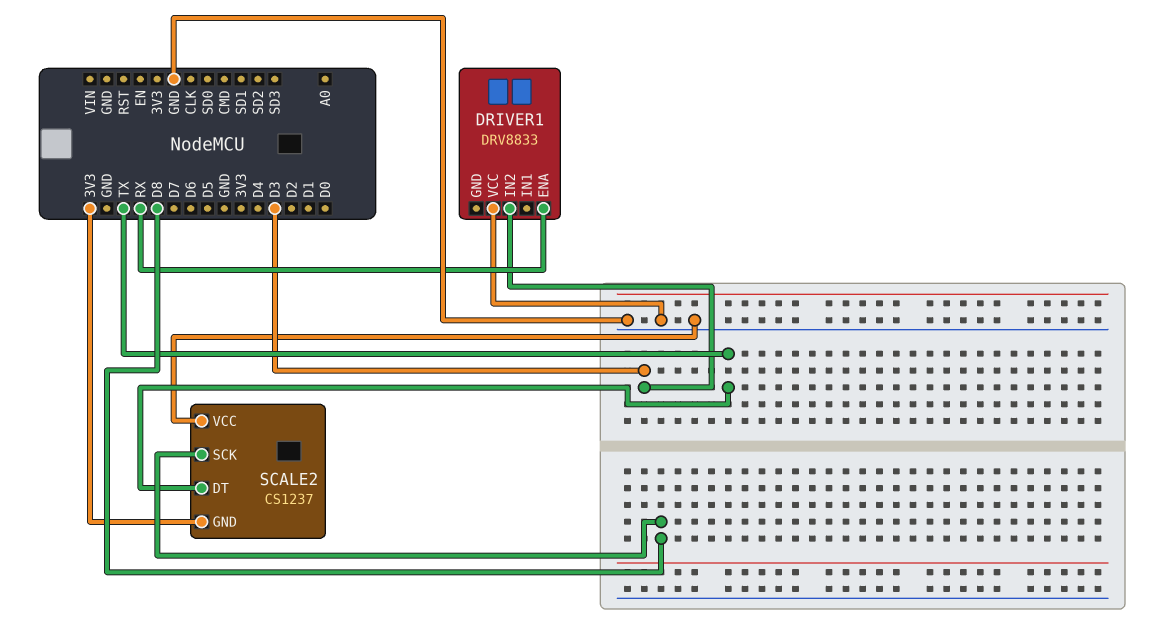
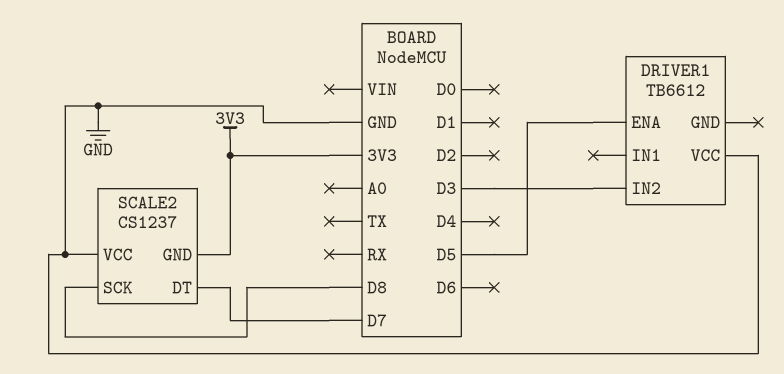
DRIVER1: DRV8833 -> TB6612
DRIVER1 pin ENA: RX -> D5
SCALE2 pin DT: TX -> D7

